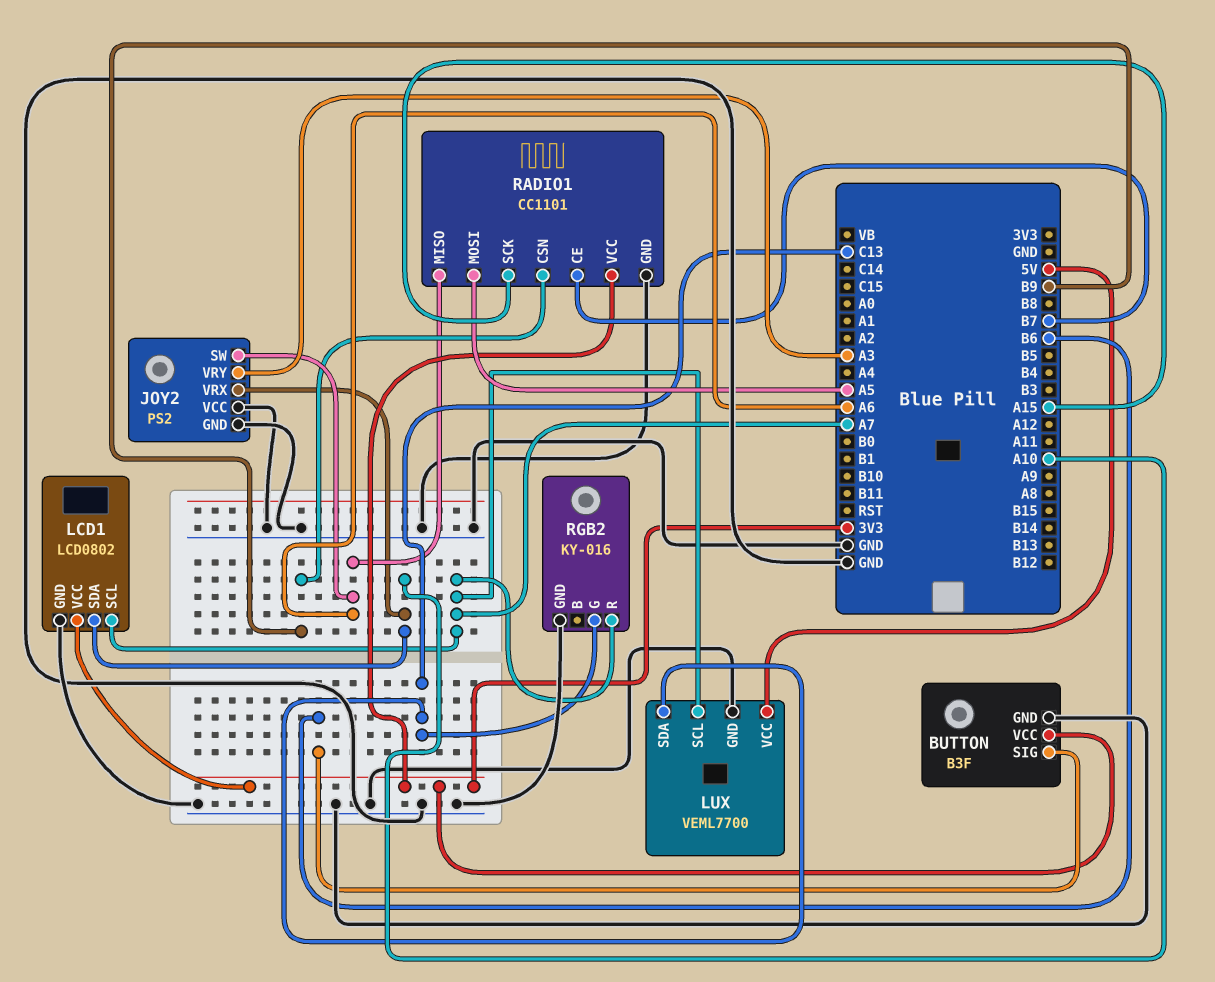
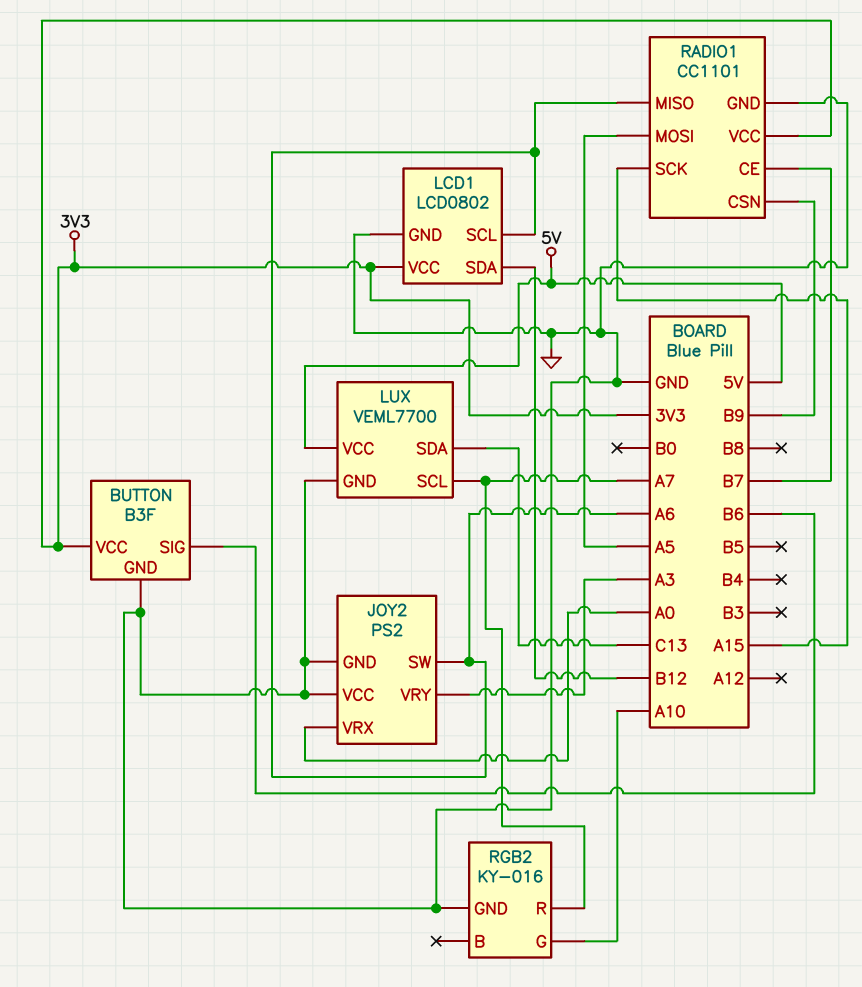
JOY2 pin VRX: A10 -> A0
LCD1 pin SCL: A7 -> A6
LCD1 pin SDA: A10 -> B12
RGB2 pin G: C13 -> A10

